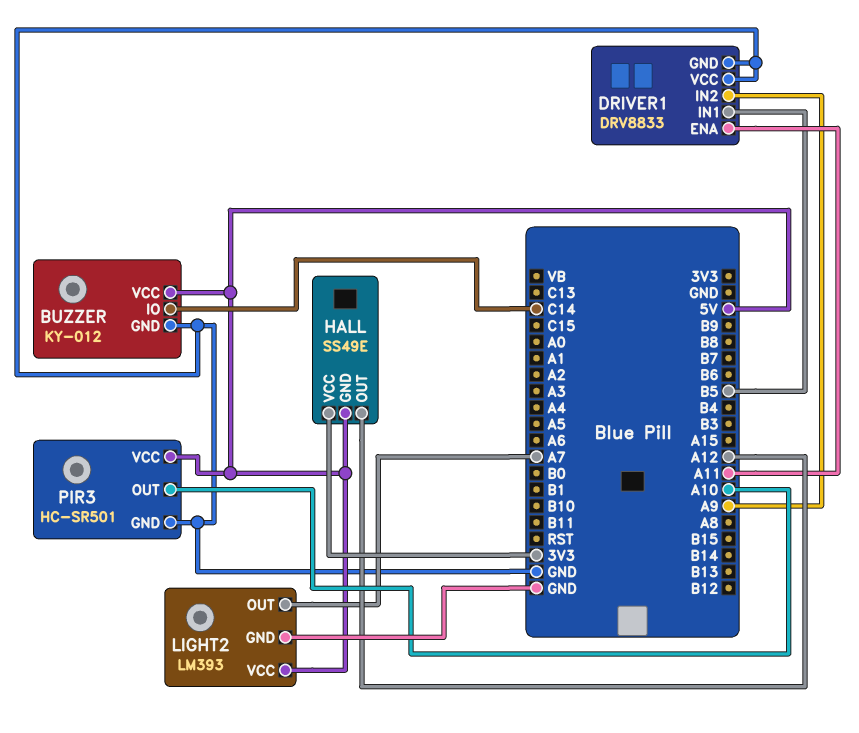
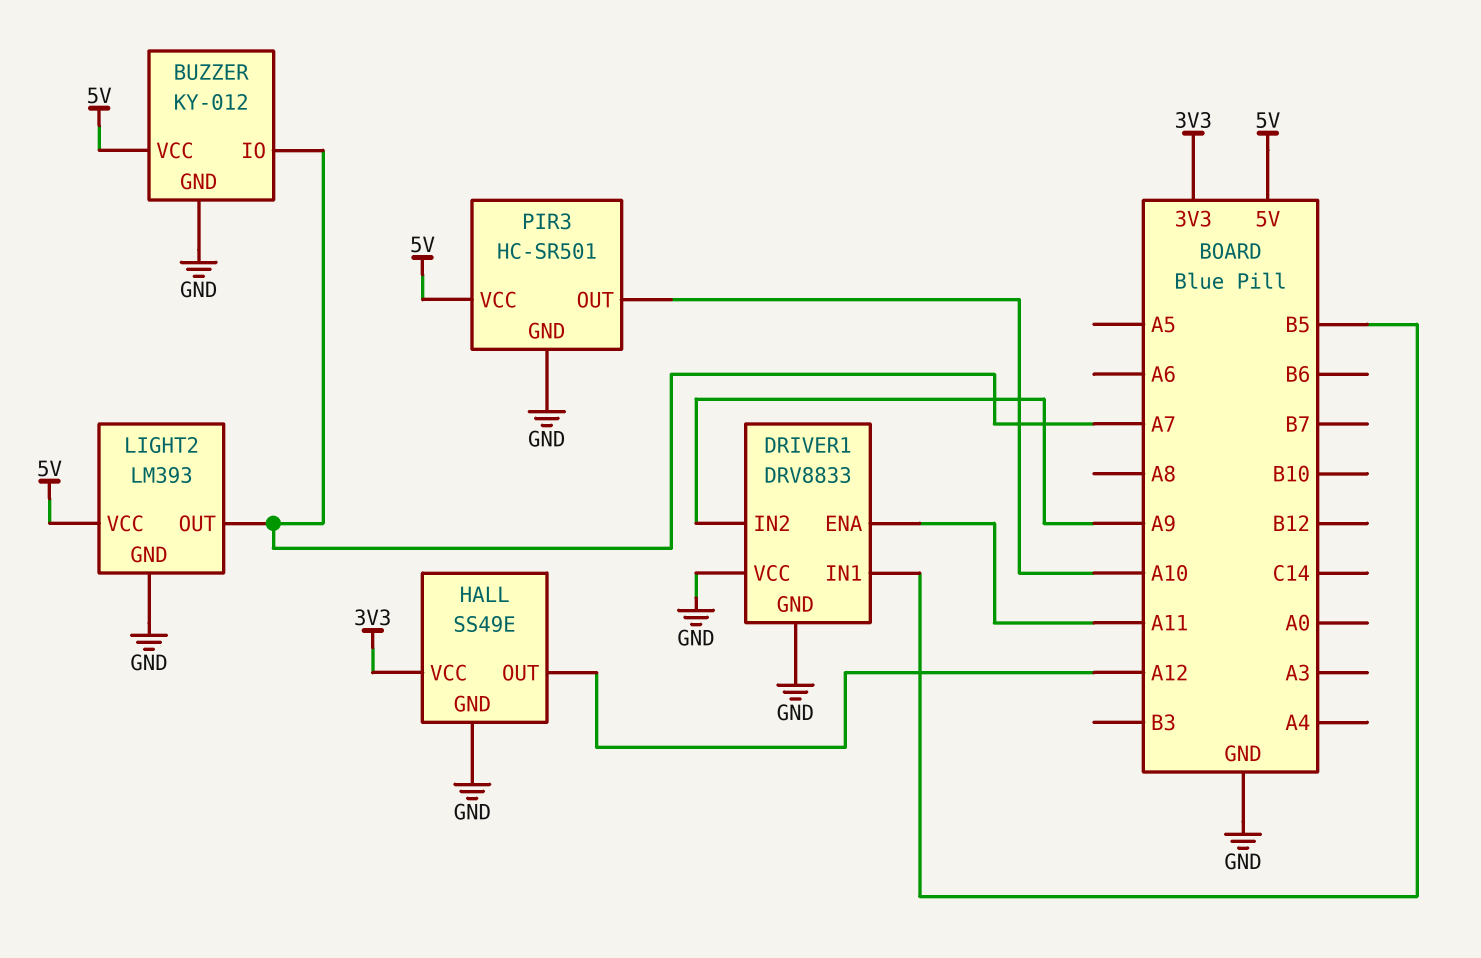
BUZZER pin IO: C14 -> A7
HALL pin GND: 5V -> GND

